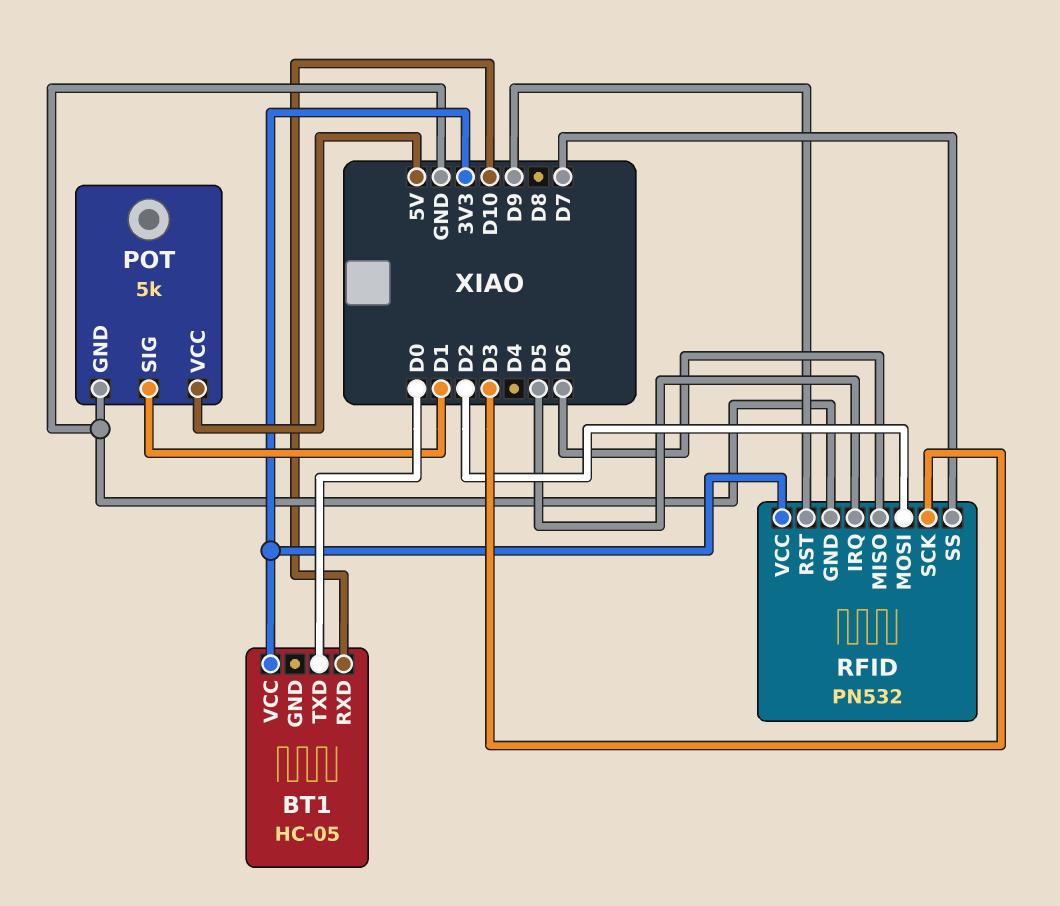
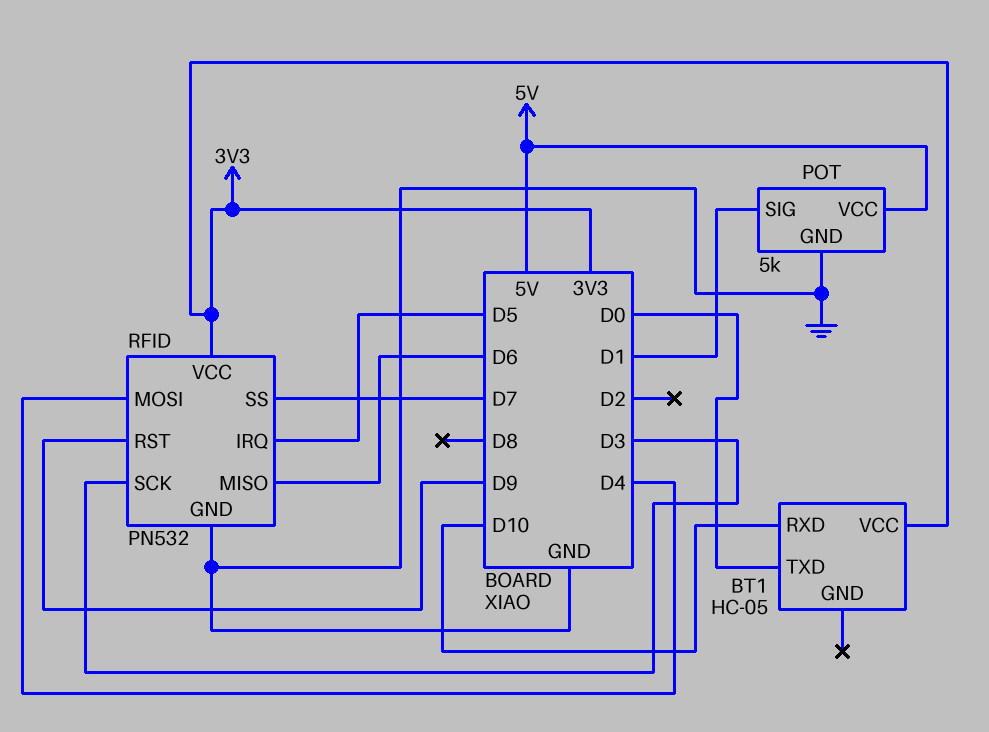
RFID pin MOSI: D2 -> D4

